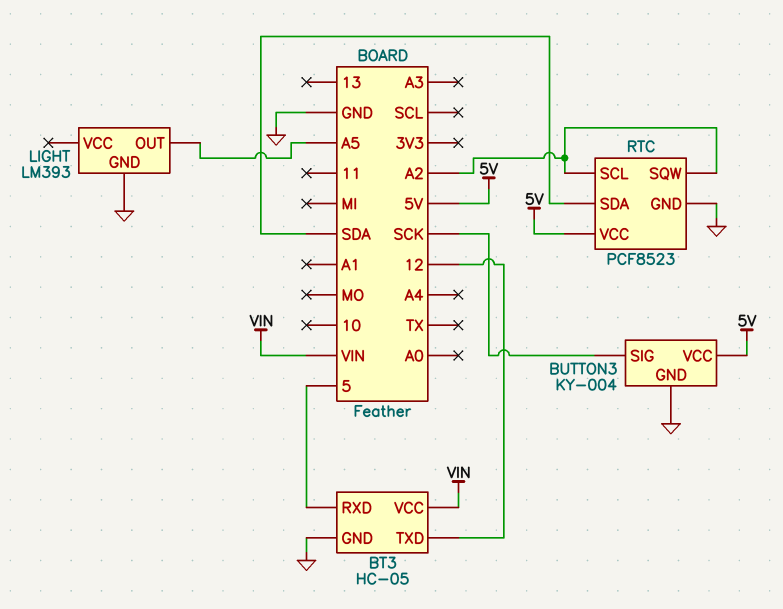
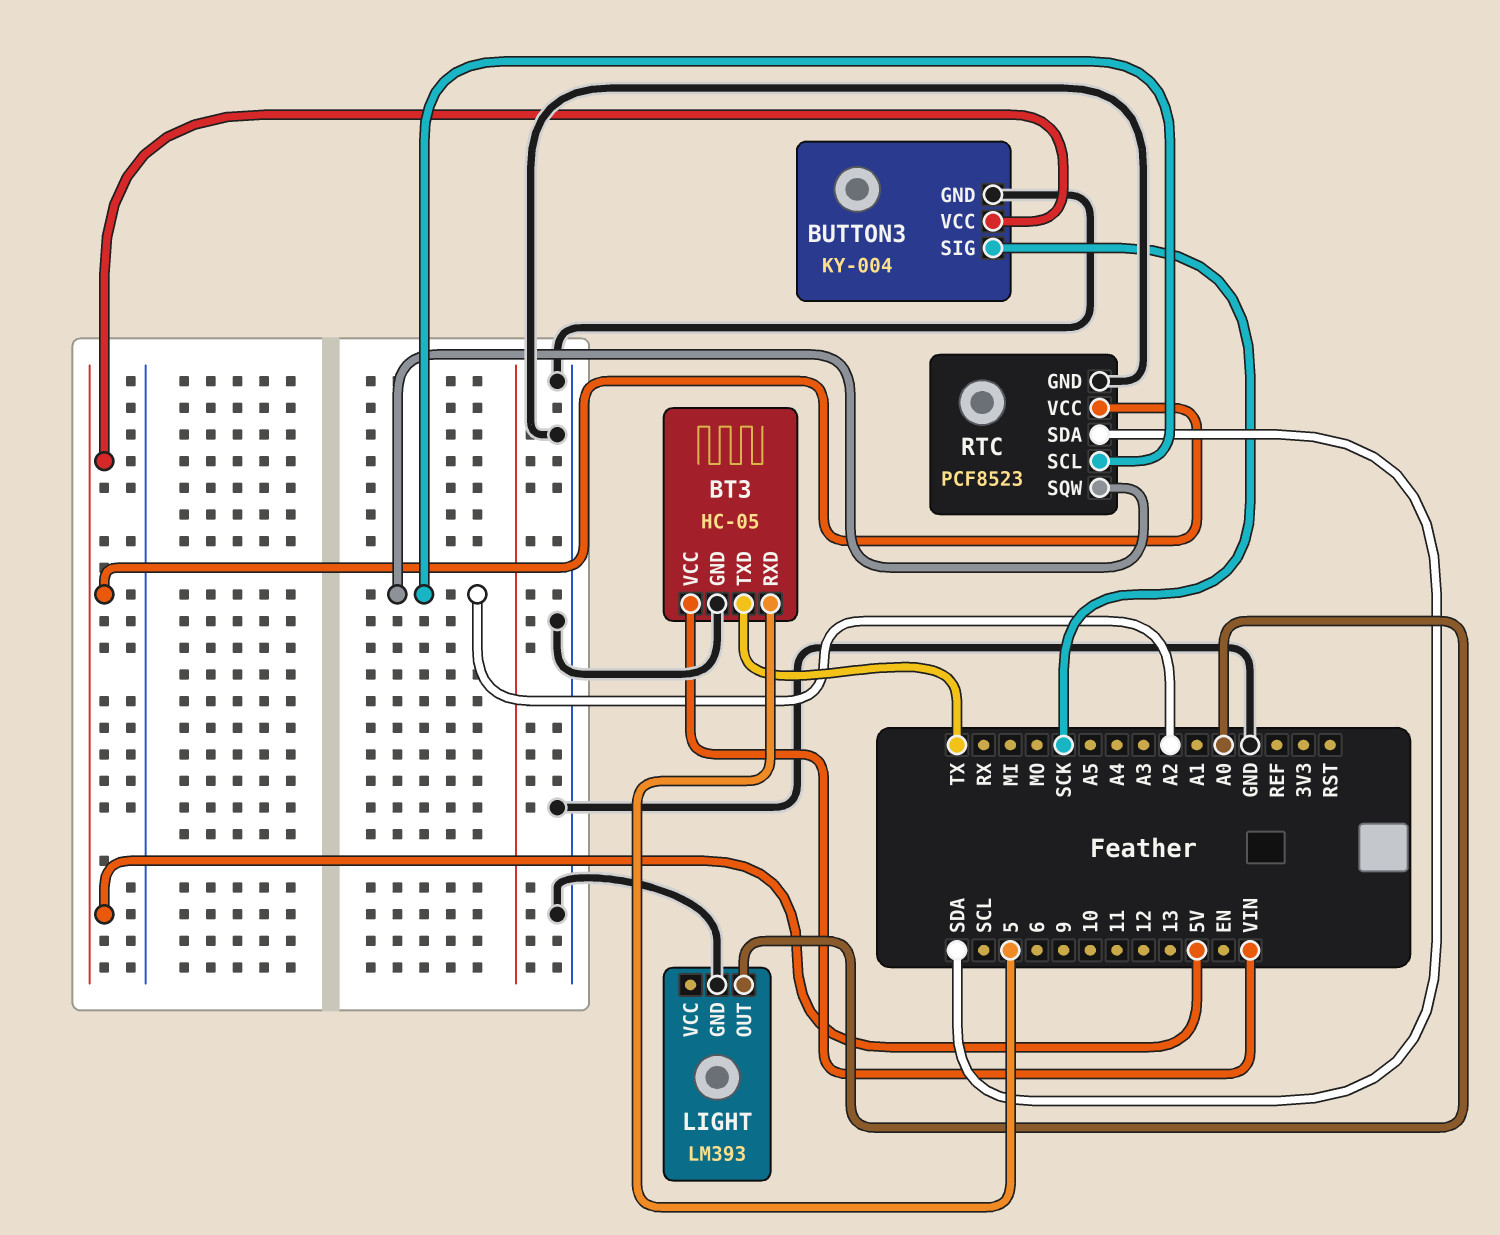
BT3 pin TXD: 12 -> TX
LIGHT pin OUT: A5 -> A0

